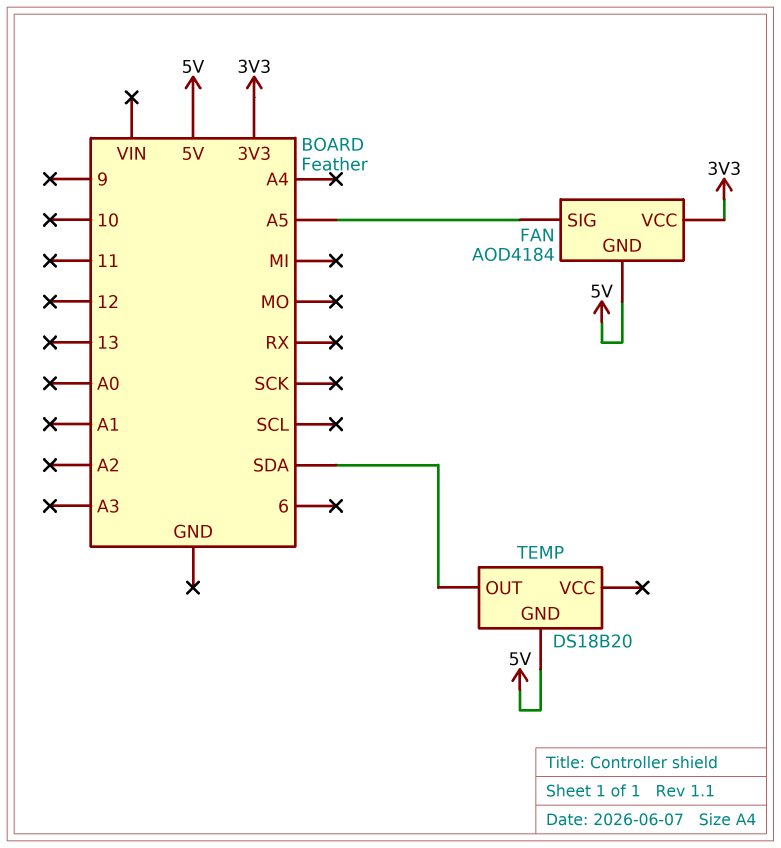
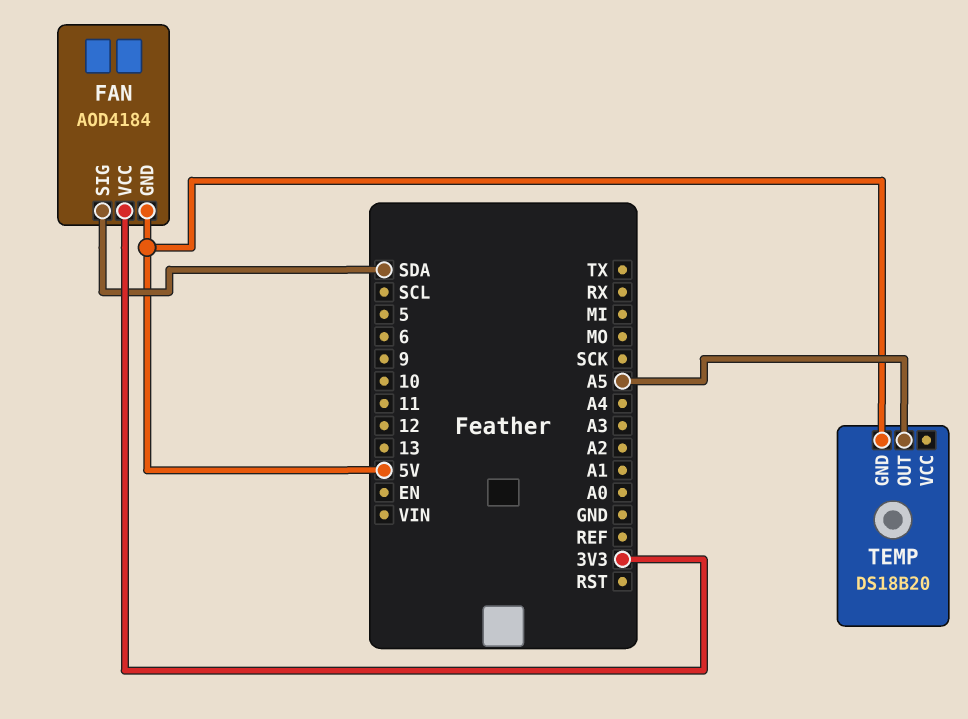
FAN pin SIG: A5 -> SDA
TEMP pin OUT: SDA -> A5

